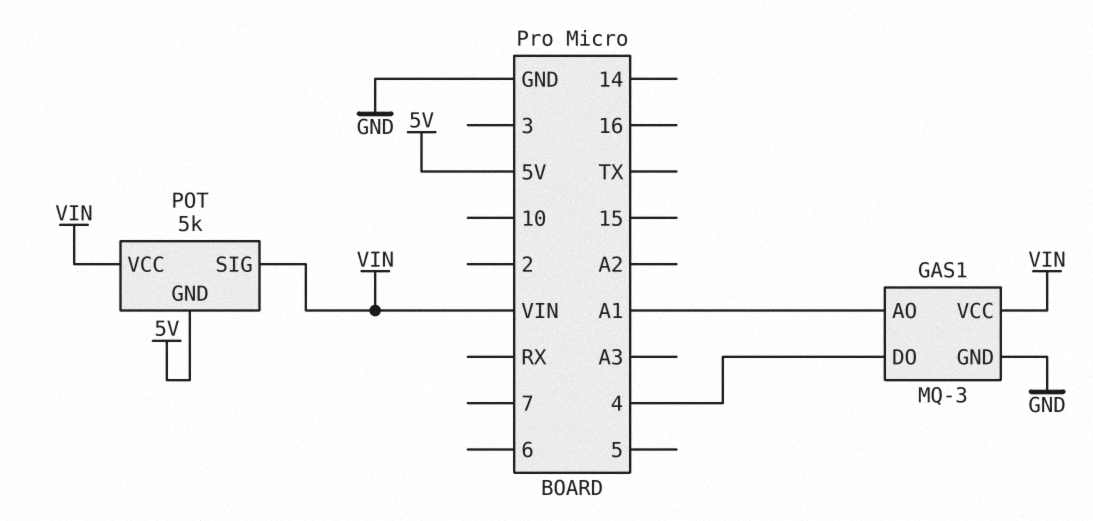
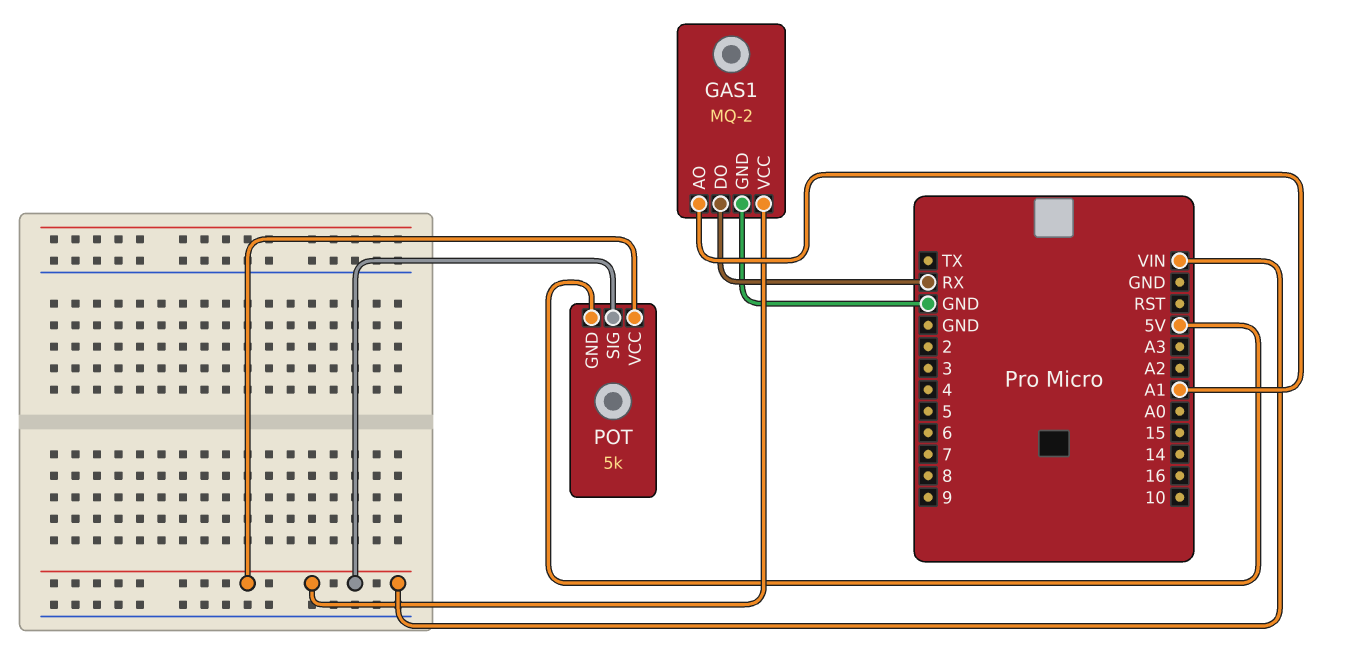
GAS1: MQ-3 -> MQ-2
GAS1 pin DO: 4 -> RX

